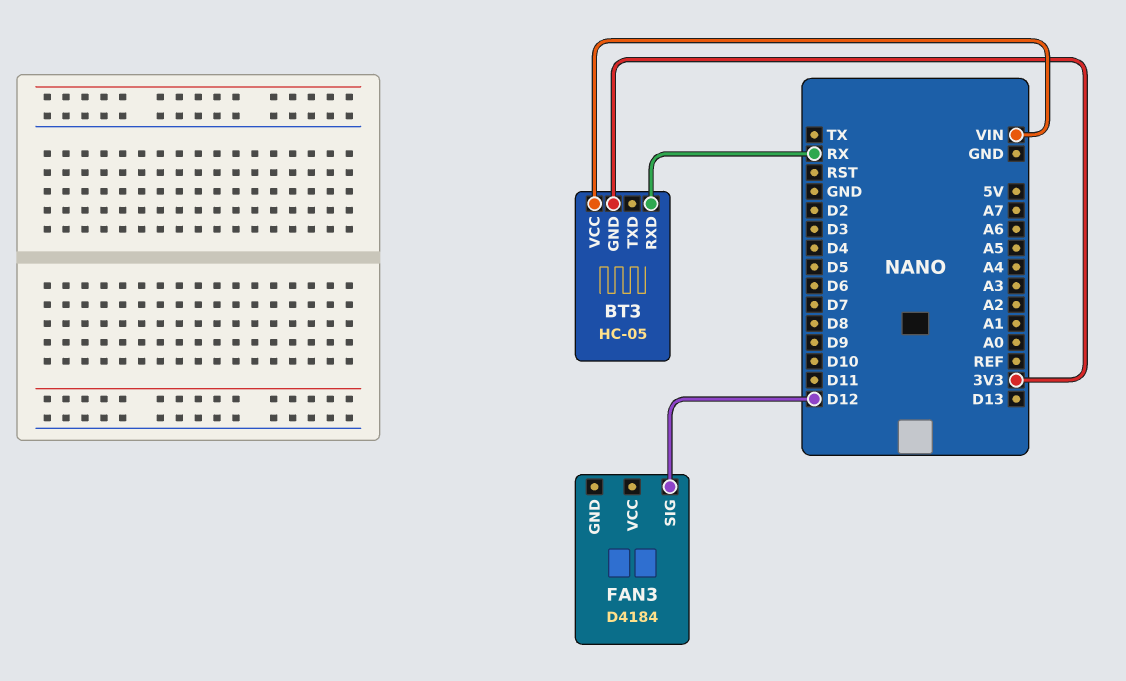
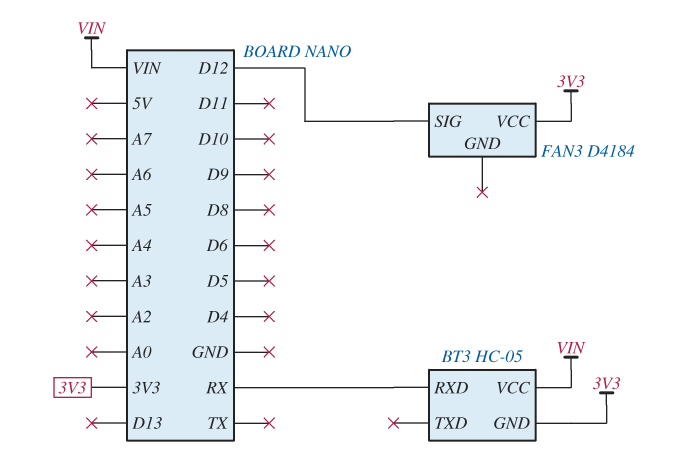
FAN3 pin VCC: none -> 3V3

